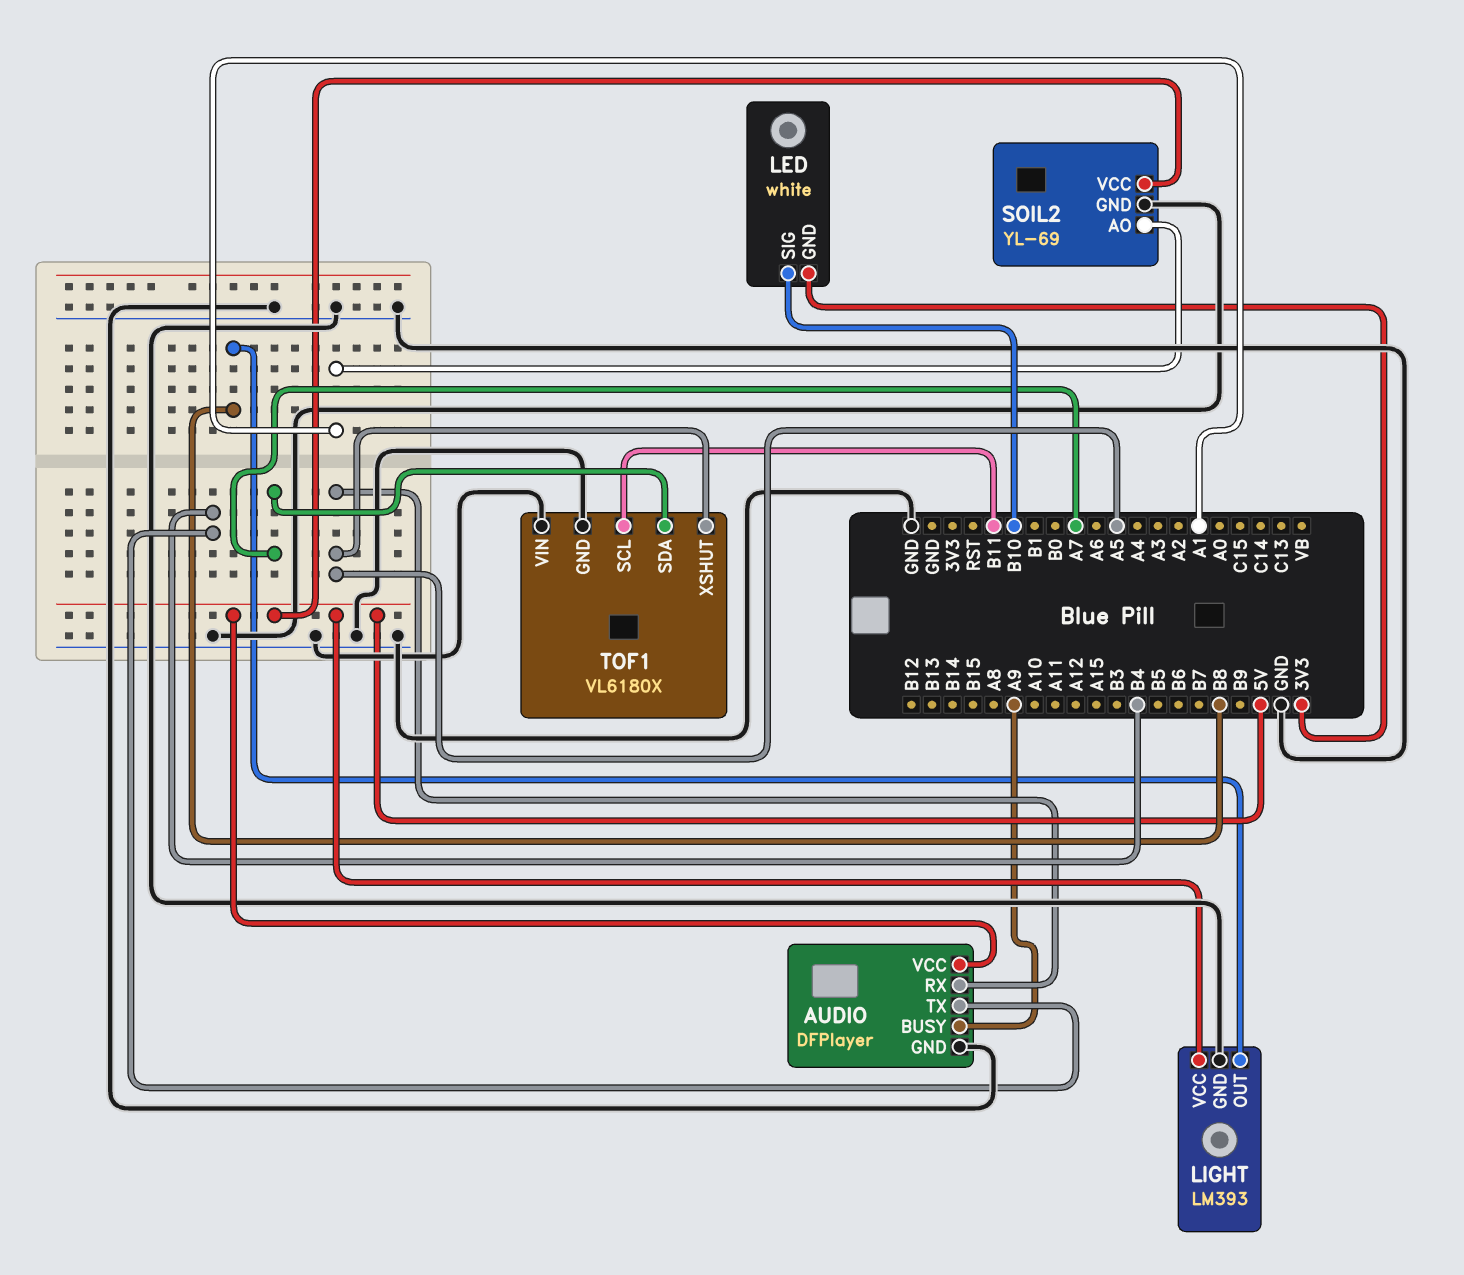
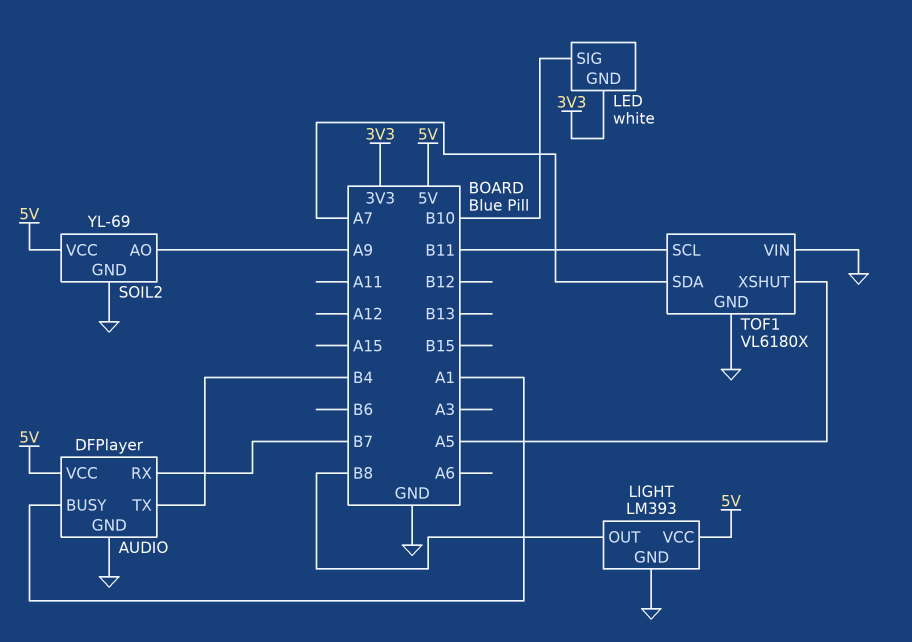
AUDIO pin BUSY: A9 -> A1
AUDIO pin RX: A5 -> B7
SOIL2 pin AO: A1 -> A9

